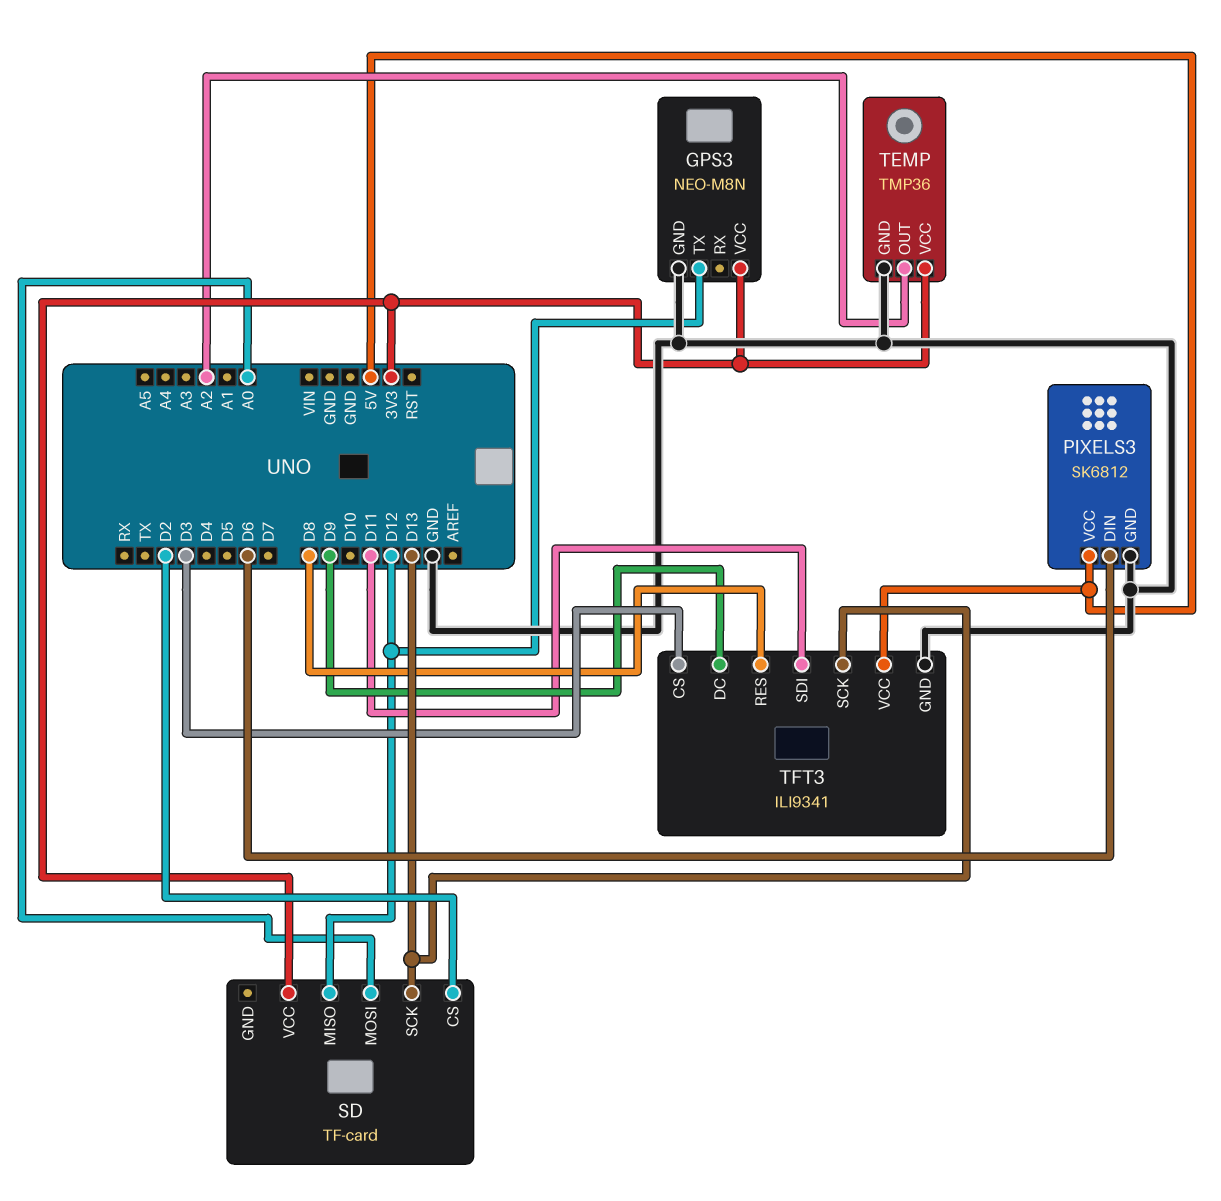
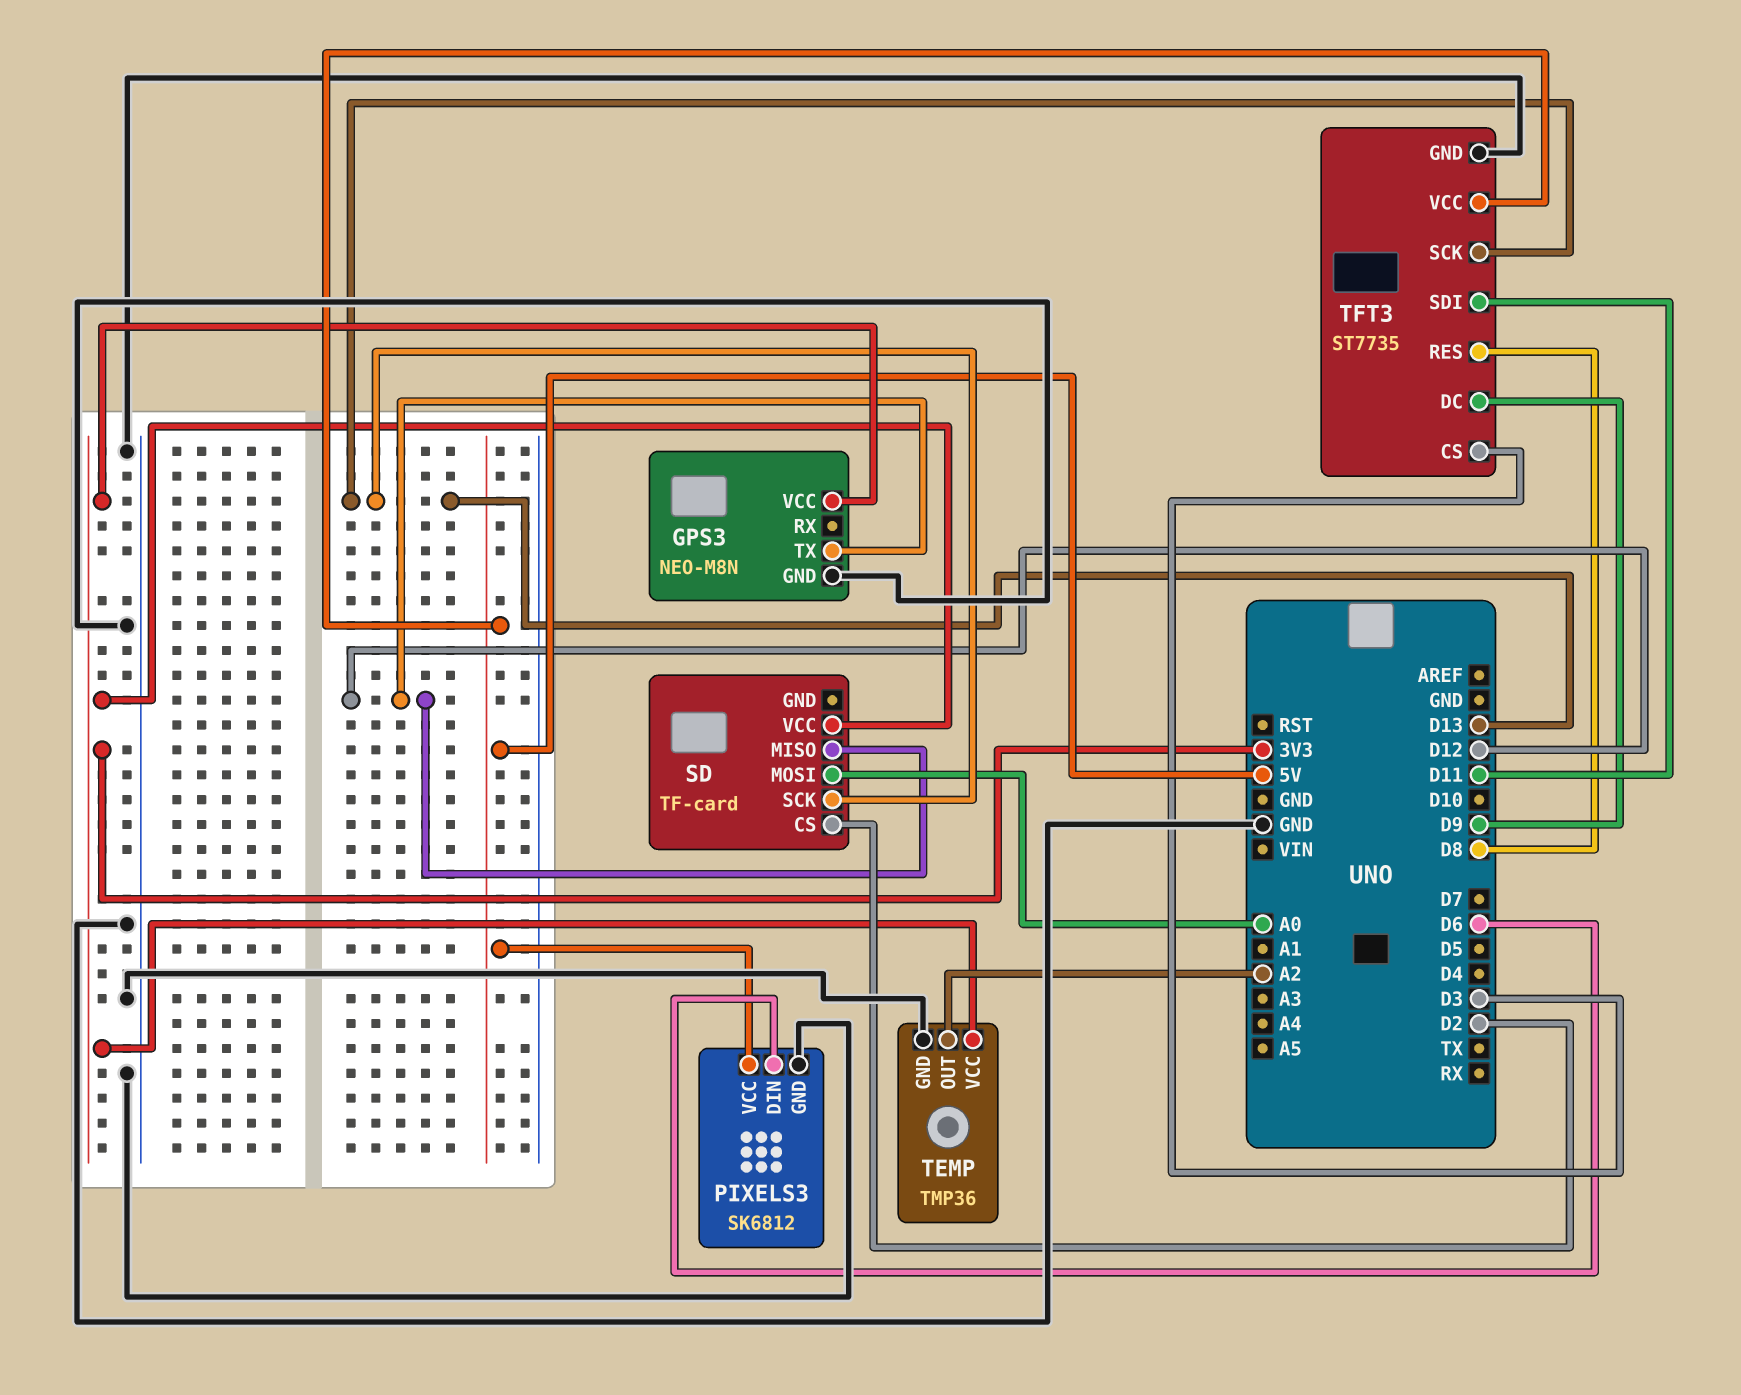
TFT3: ILI9341 -> ST7735

